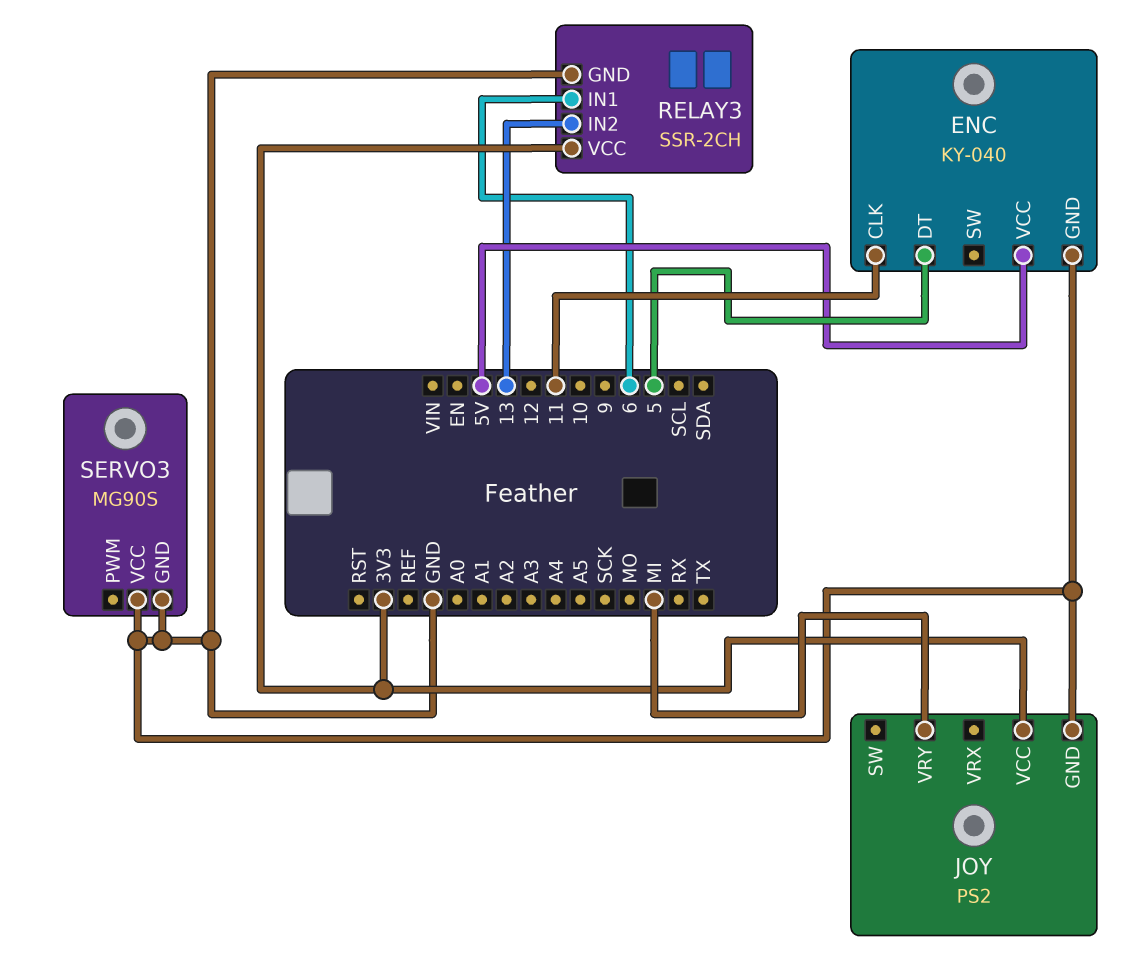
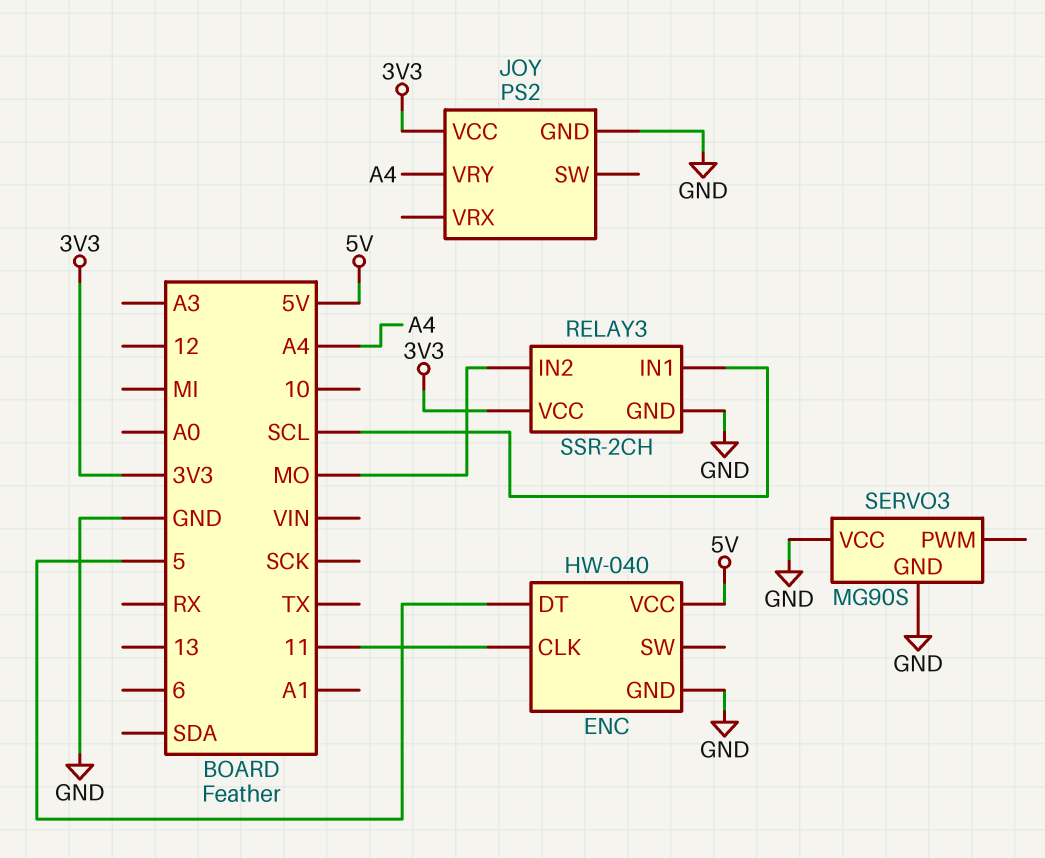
ENC: KY-040 -> HW-040
JOY pin VRY: MI -> A4
RELAY3 pin IN1: 6 -> SCL
RELAY3 pin IN2: 13 -> MO

